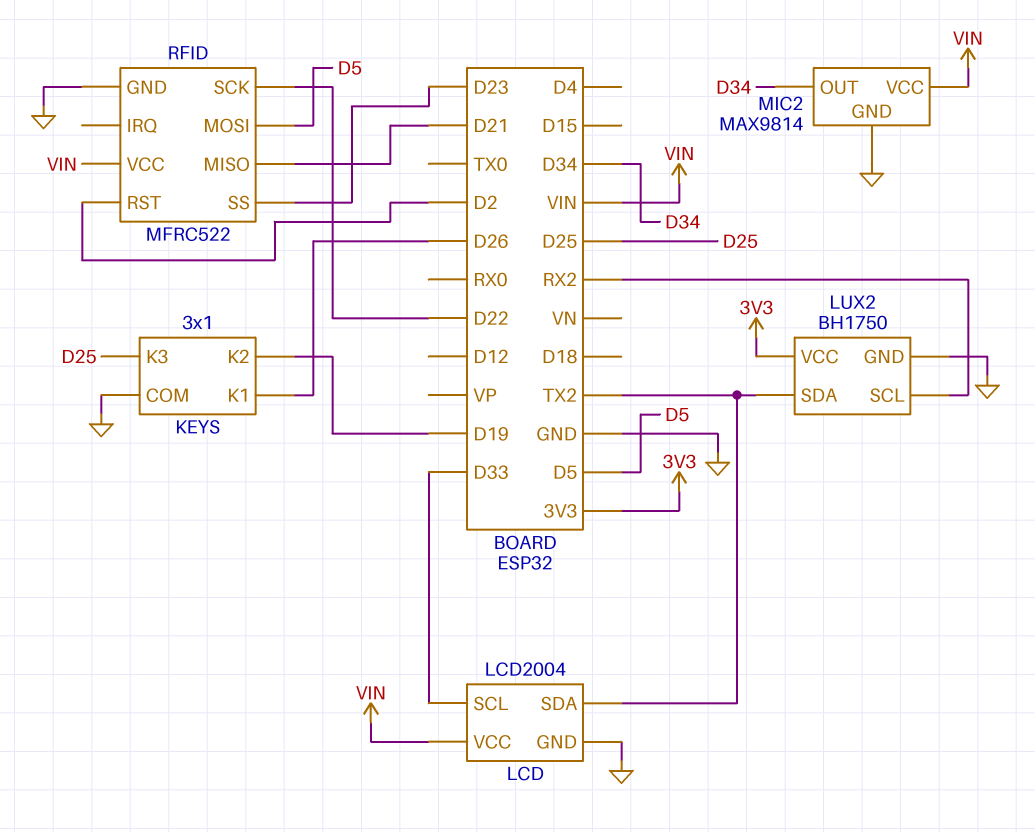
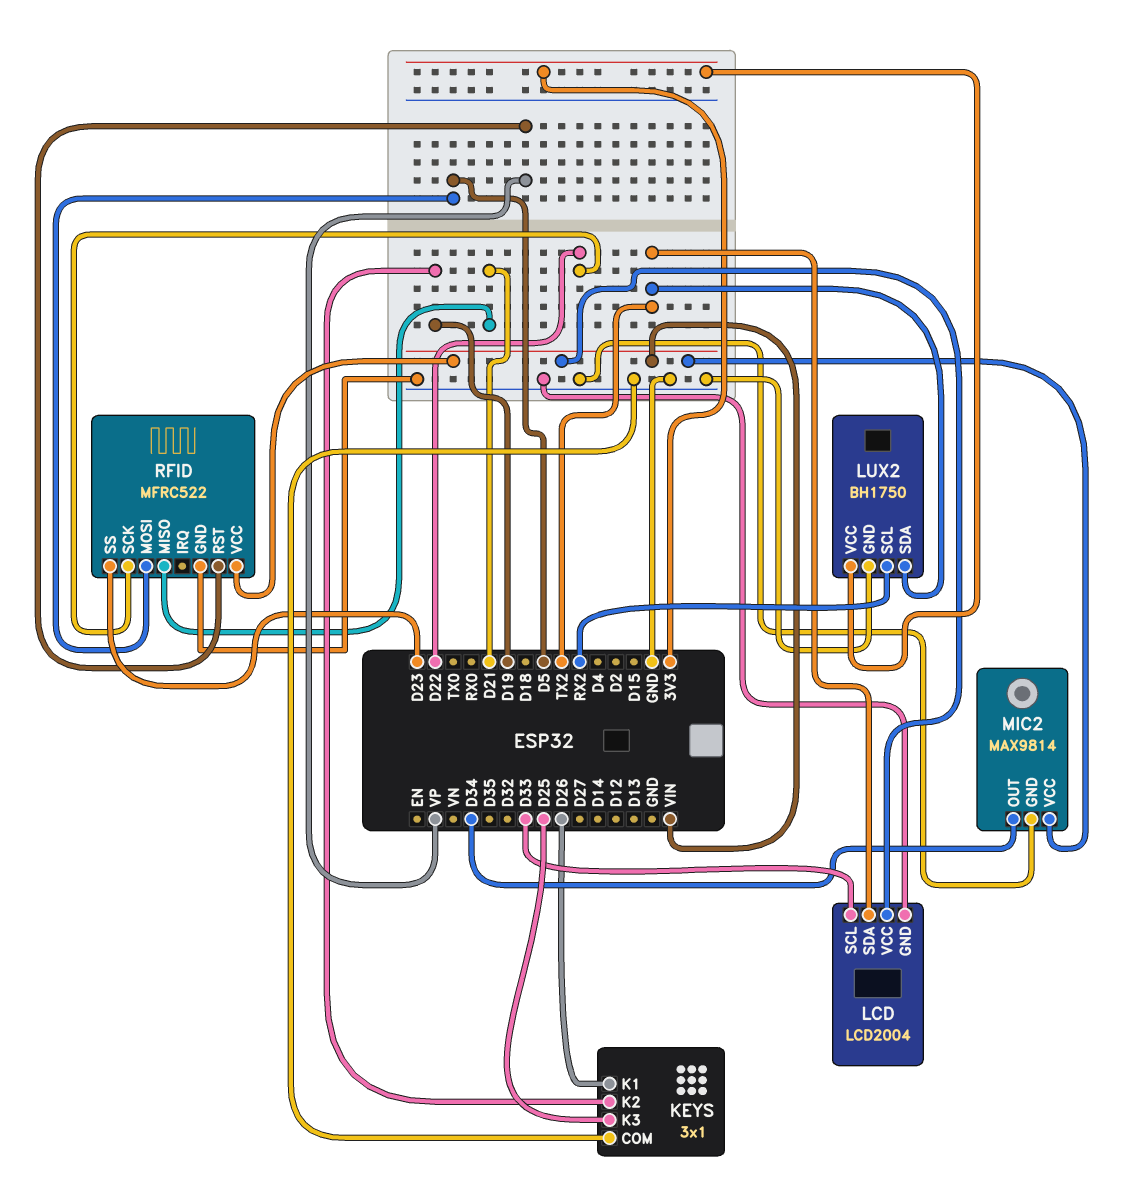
RFID pin RST: D2 -> VP

